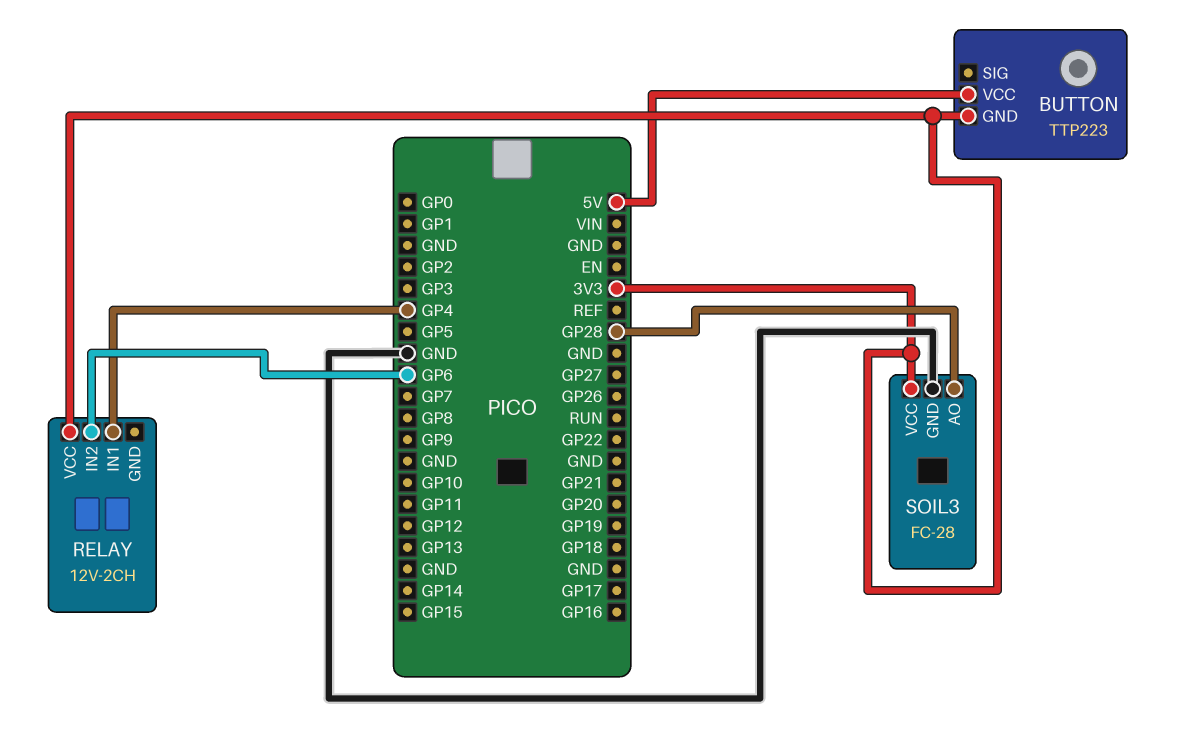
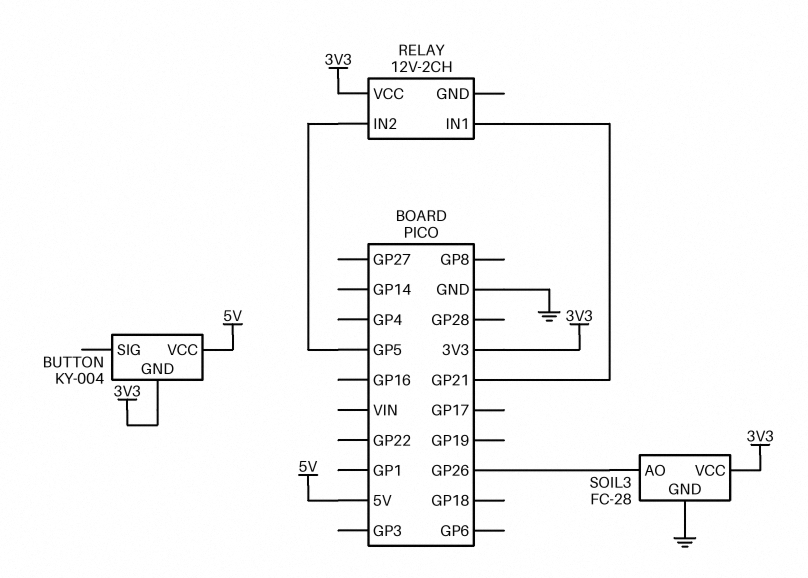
BUTTON: TTP223 -> KY-004
RELAY pin IN1: GP4 -> GP21
RELAY pin IN2: GP6 -> GP5
SOIL3 pin AO: GP28 -> GP26

